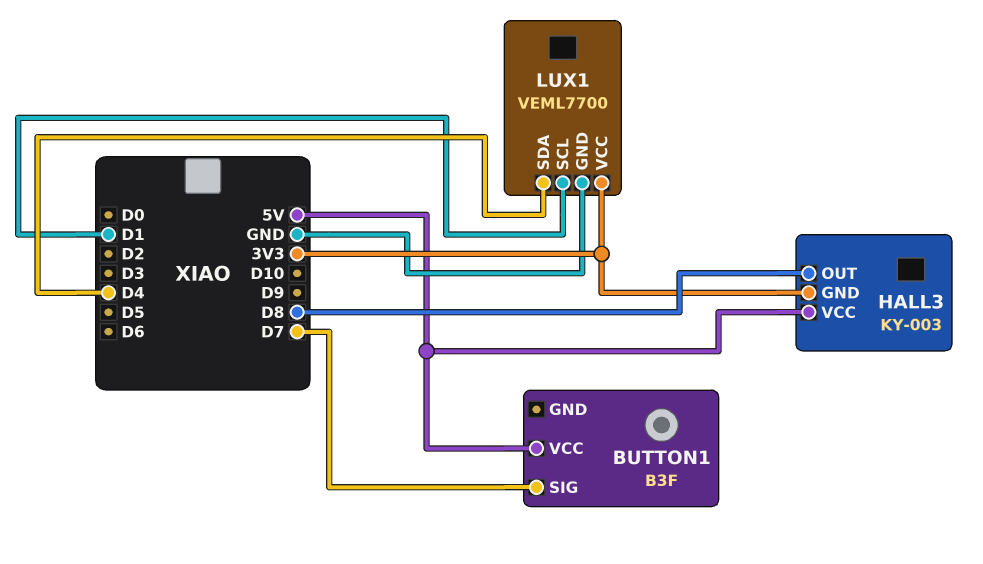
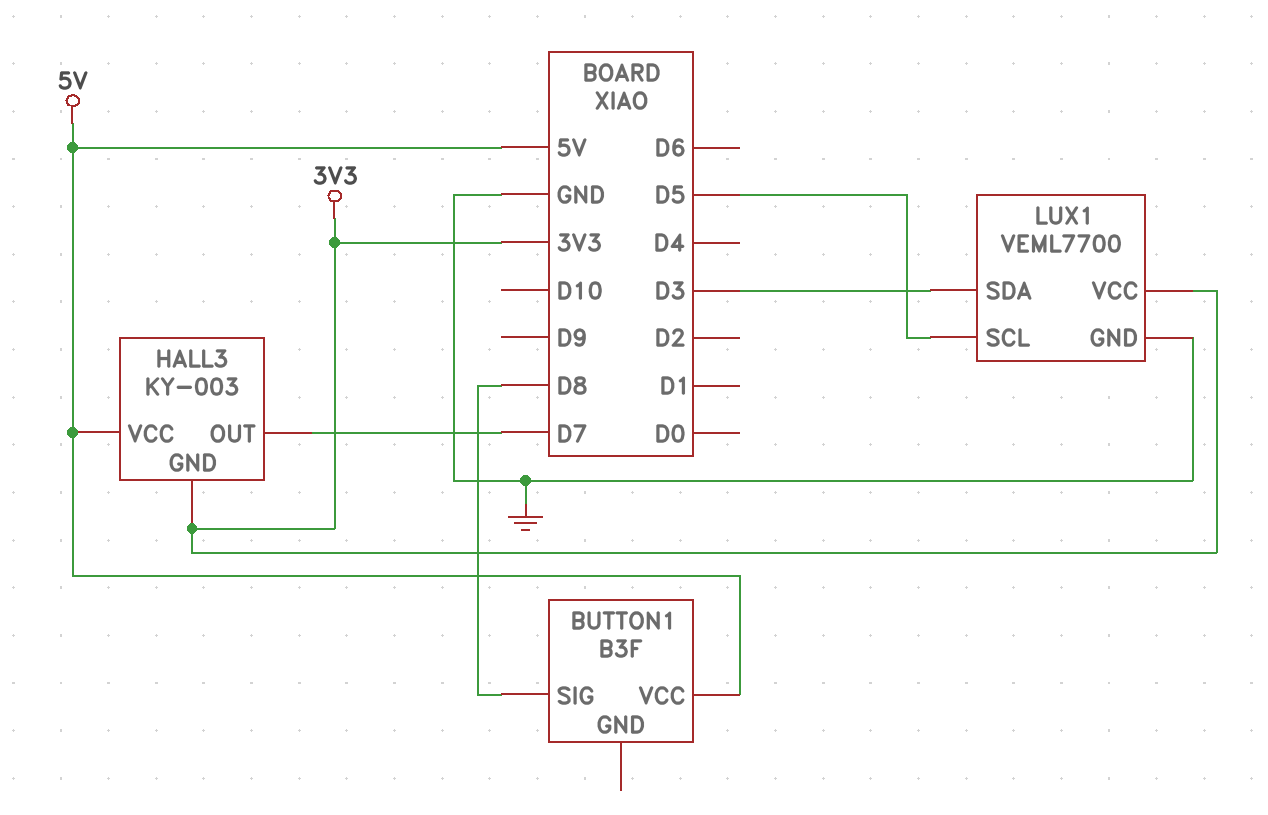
BUTTON1 pin SIG: D7 -> D8
HALL3 pin OUT: D8 -> D7
LUX1 pin SCL: D1 -> D5
LUX1 pin SDA: D4 -> D3

